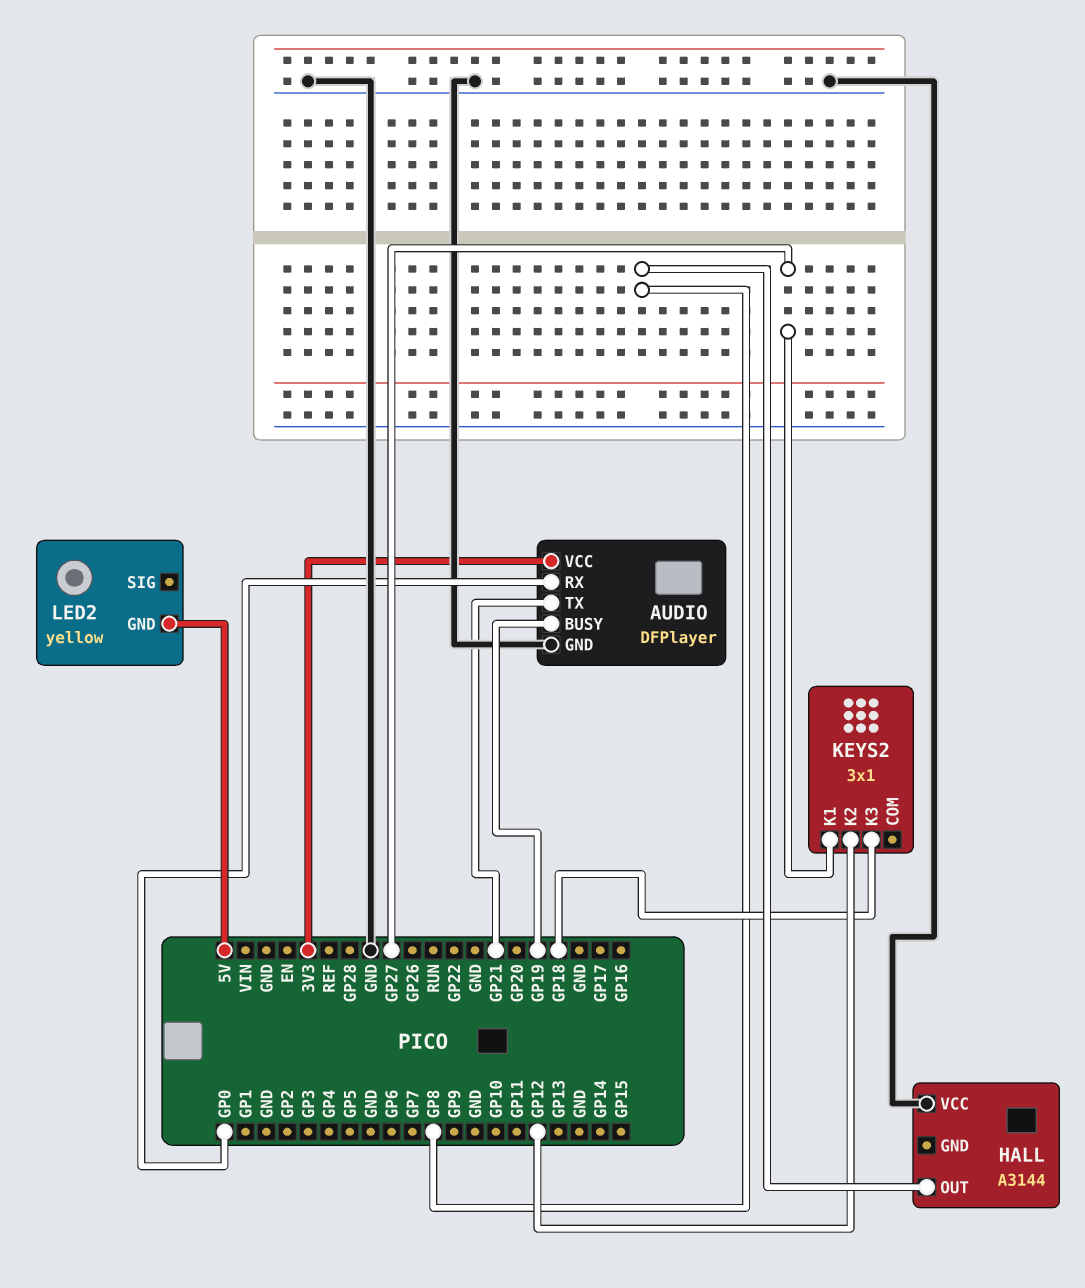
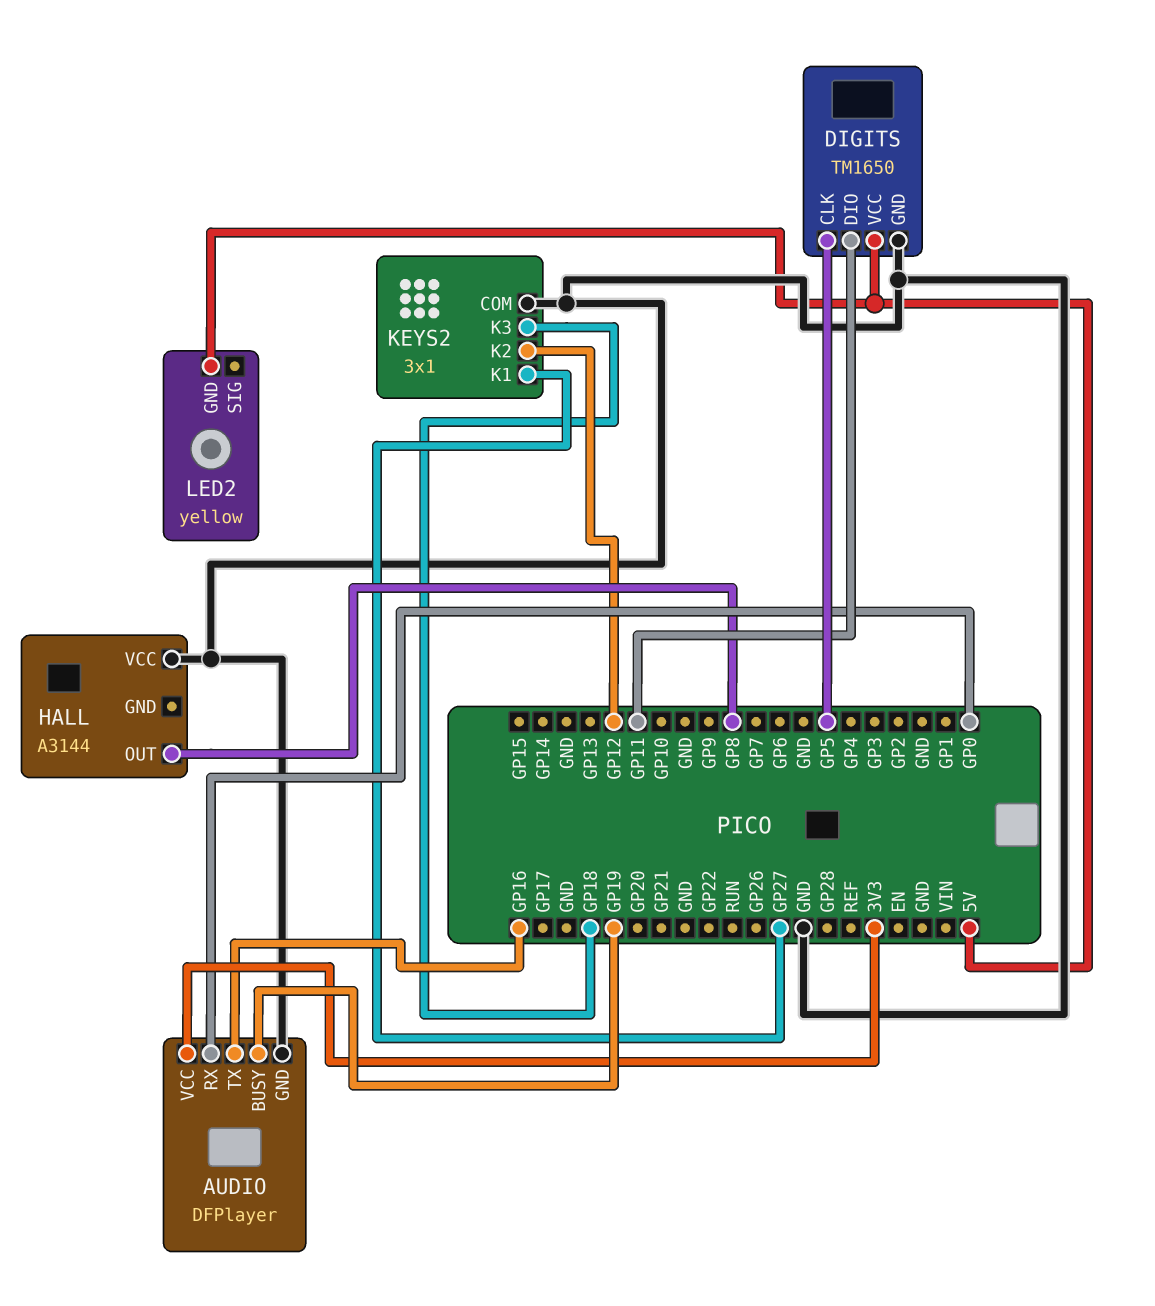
AUDIO pin TX: GP21 -> GP16
DIGITS: none -> TM1650
DIGITS pin CLK: none -> GP5
DIGITS pin DIO: none -> GP11
DIGITS pin GND: none -> GND
DIGITS pin VCC: none -> 5V
KEYS2 pin COM: none -> GND

